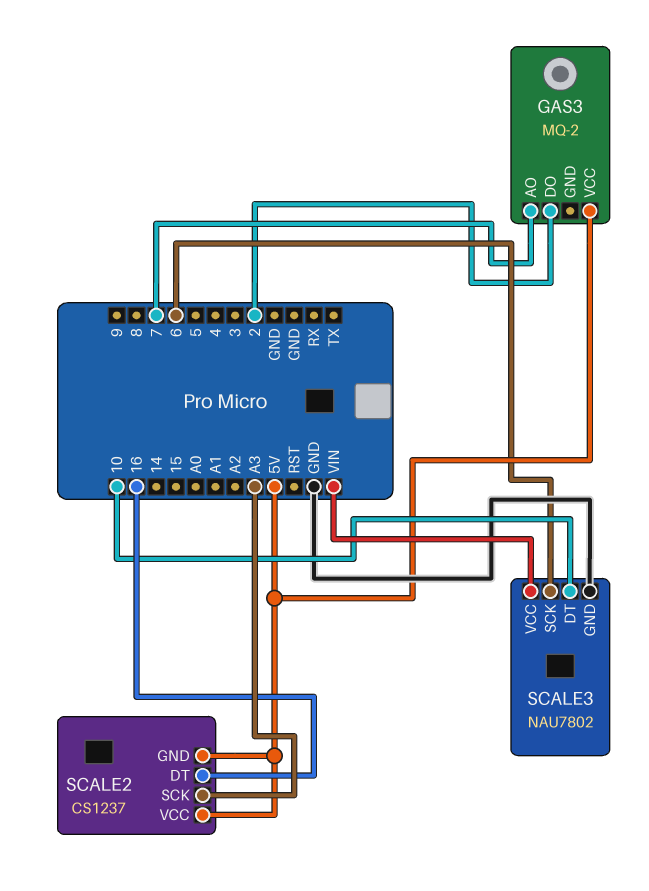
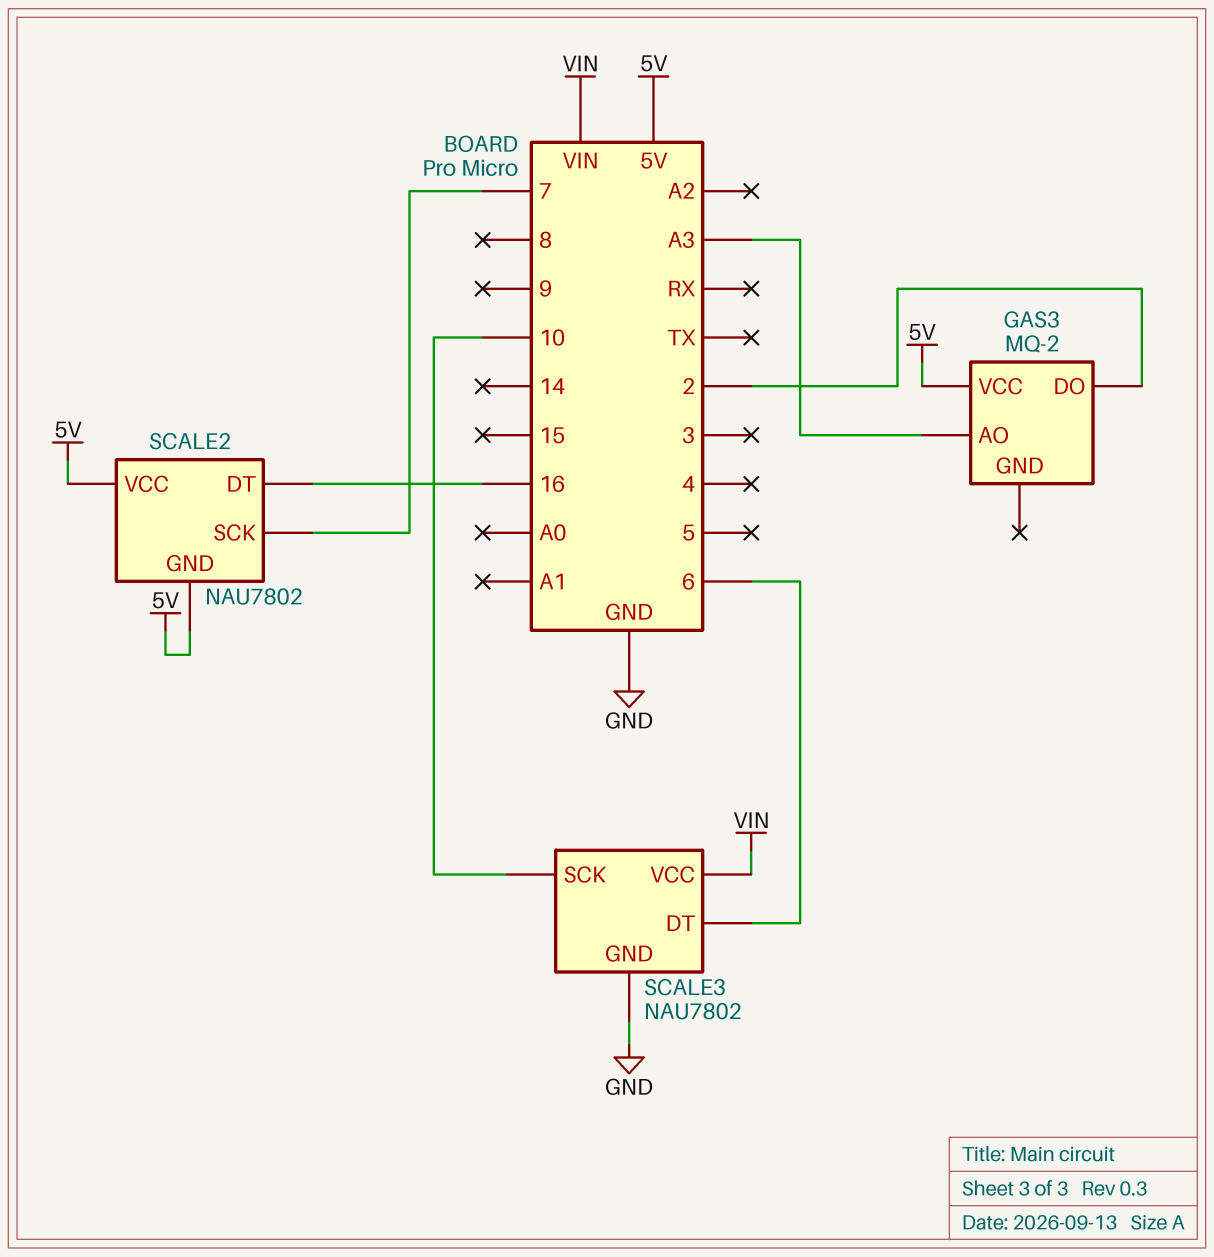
GAS3 pin AO: 7 -> A3
SCALE2: CS1237 -> NAU7802
SCALE2 pin SCK: A3 -> 7
SCALE3 pin DT: 10 -> 6
SCALE3 pin SCK: 6 -> 10

